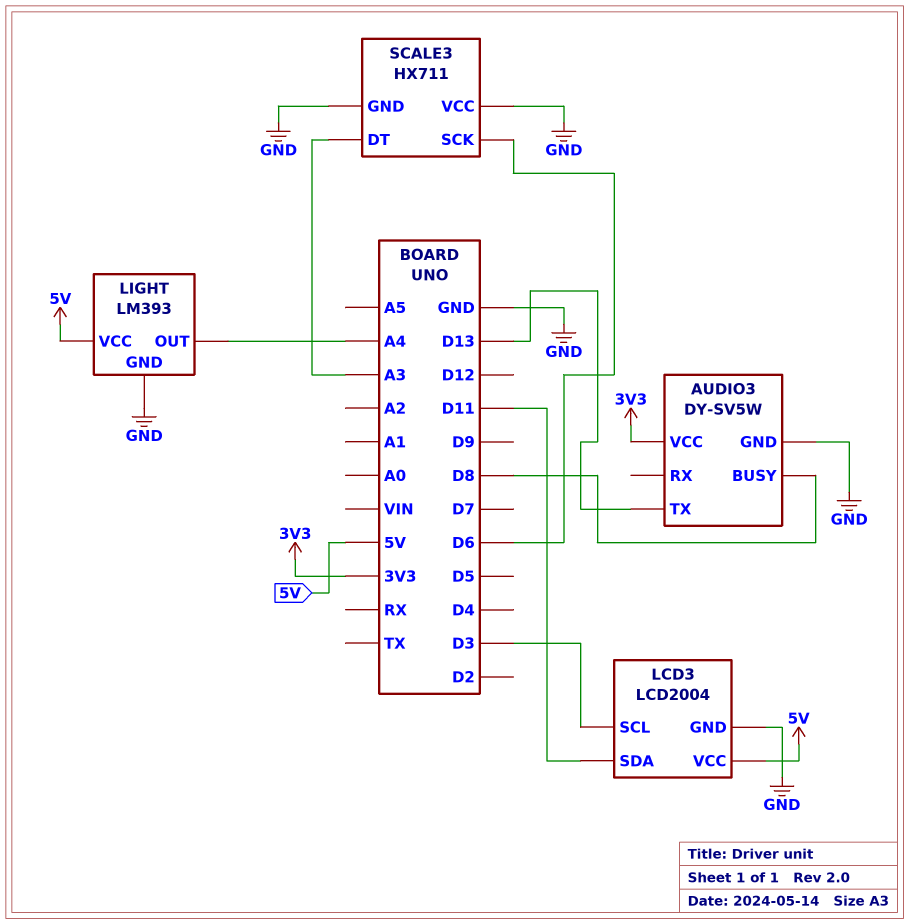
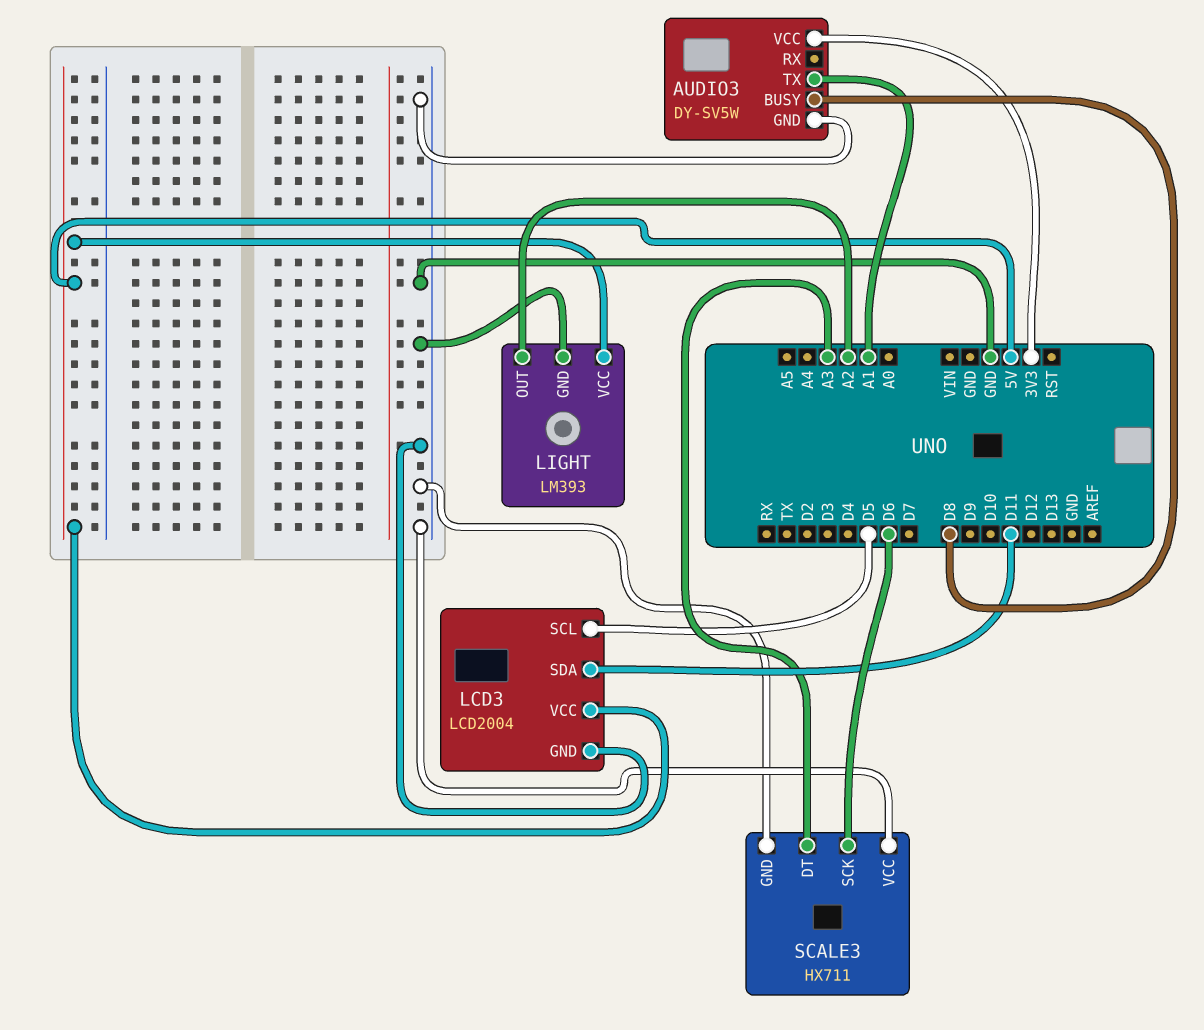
AUDIO3 pin TX: D13 -> A1
LCD3 pin SCL: D3 -> D5
LIGHT pin OUT: A4 -> A2

